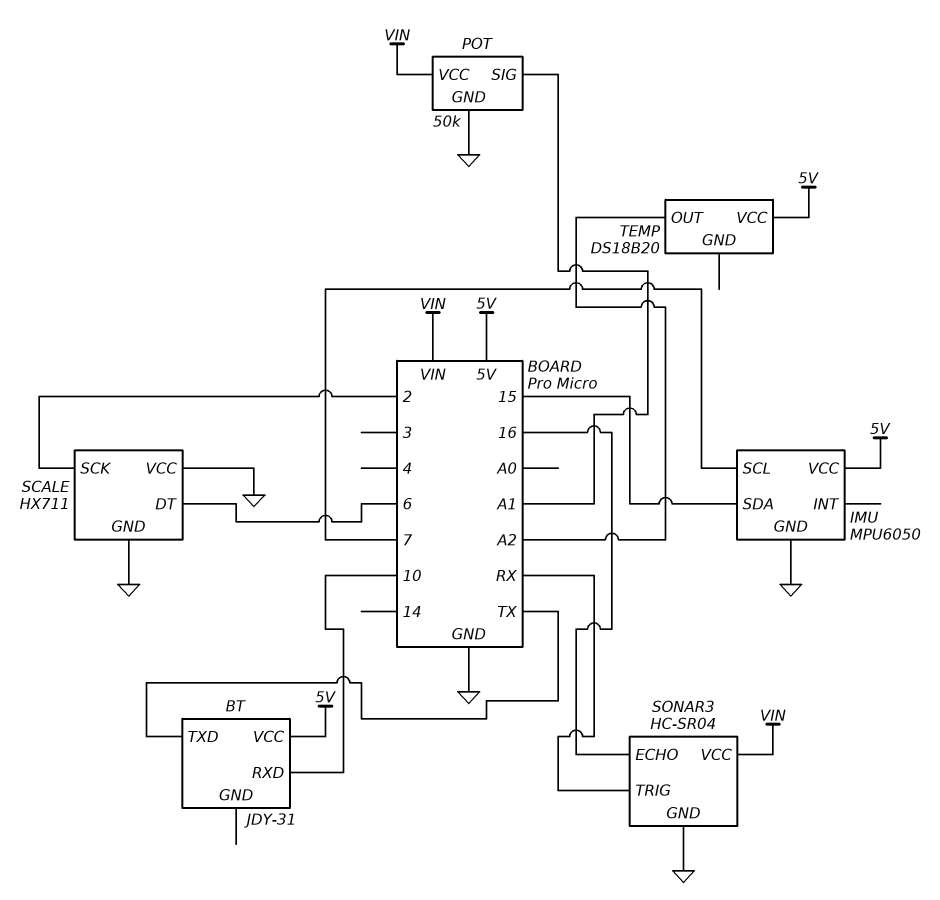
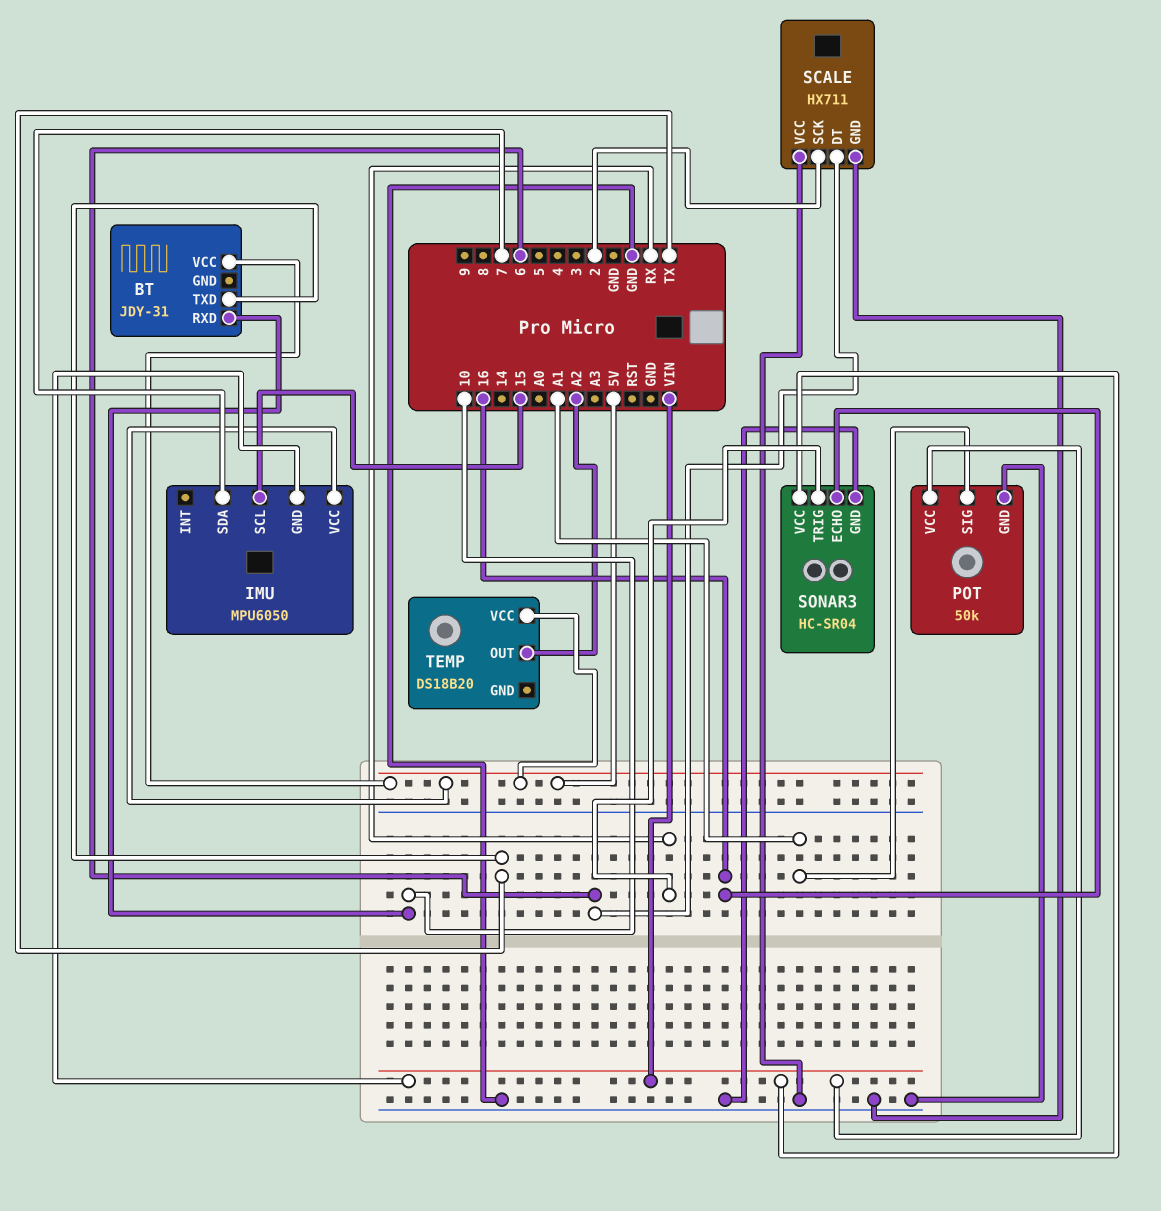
IMU pin GND: GND -> VIN
IMU pin SCL: 7 -> 15
IMU pin SDA: 15 -> 7

